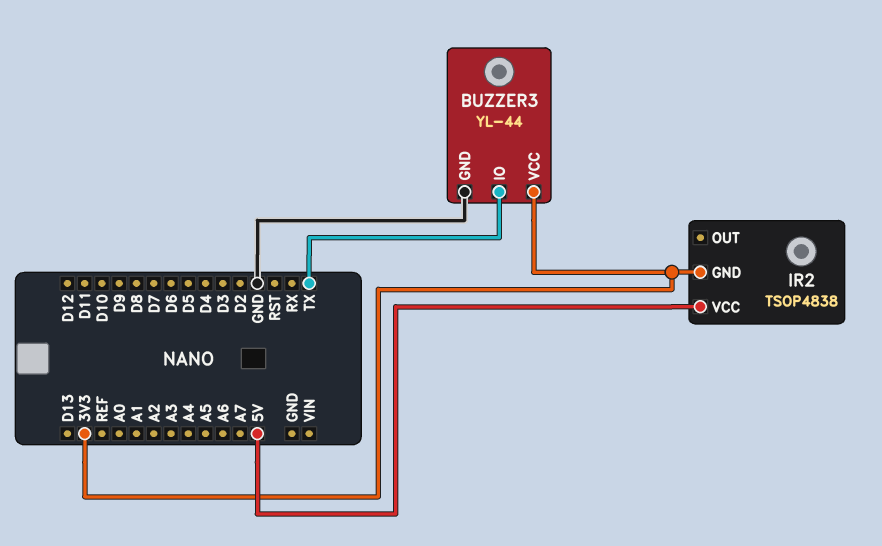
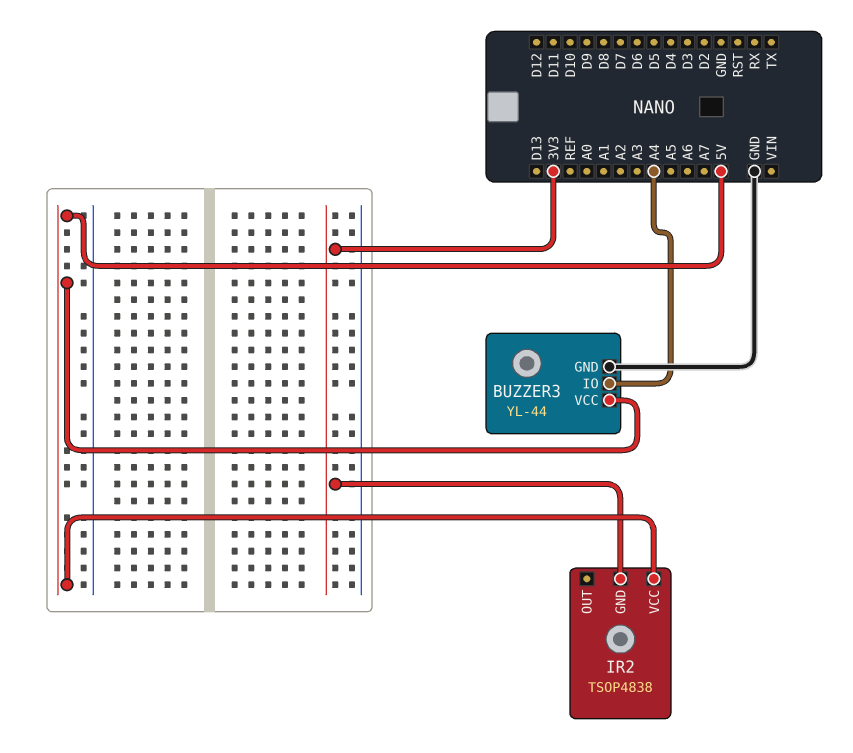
BUZZER3 pin IO: TX -> A4
BUZZER3 pin VCC: 3V3 -> 5V

